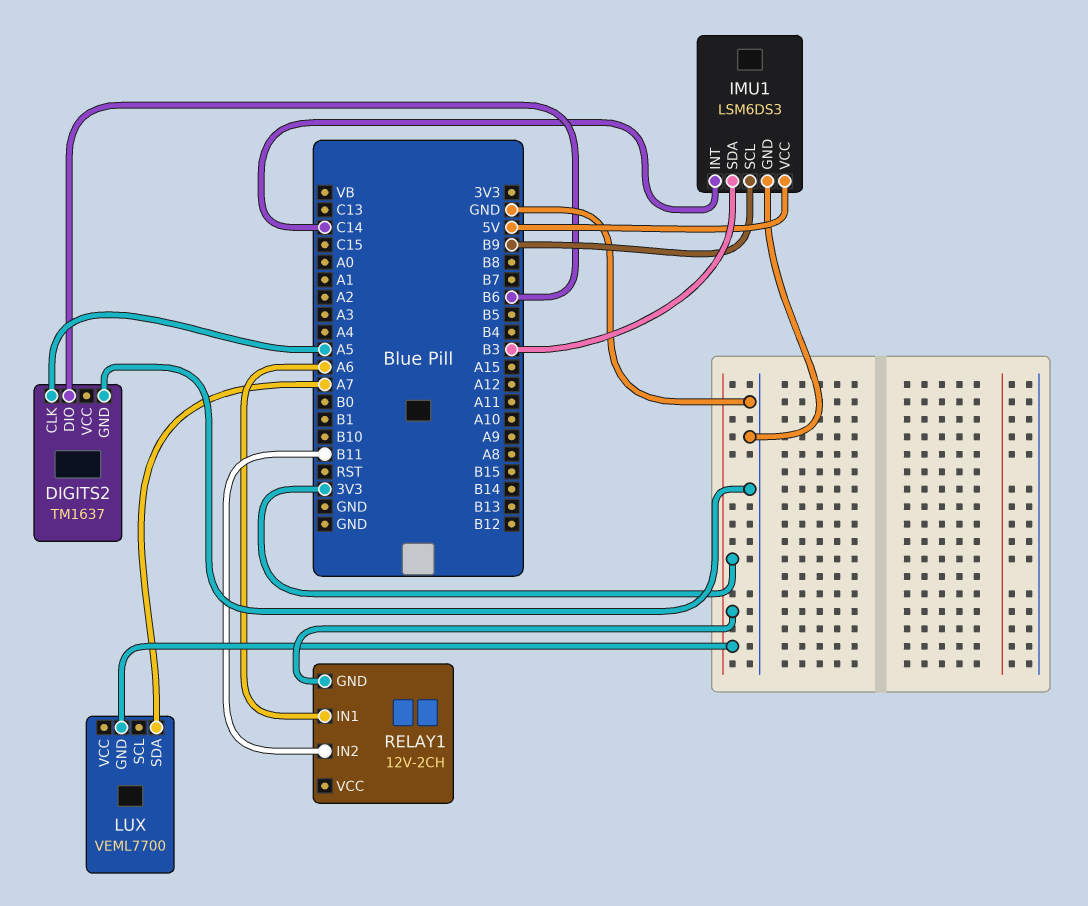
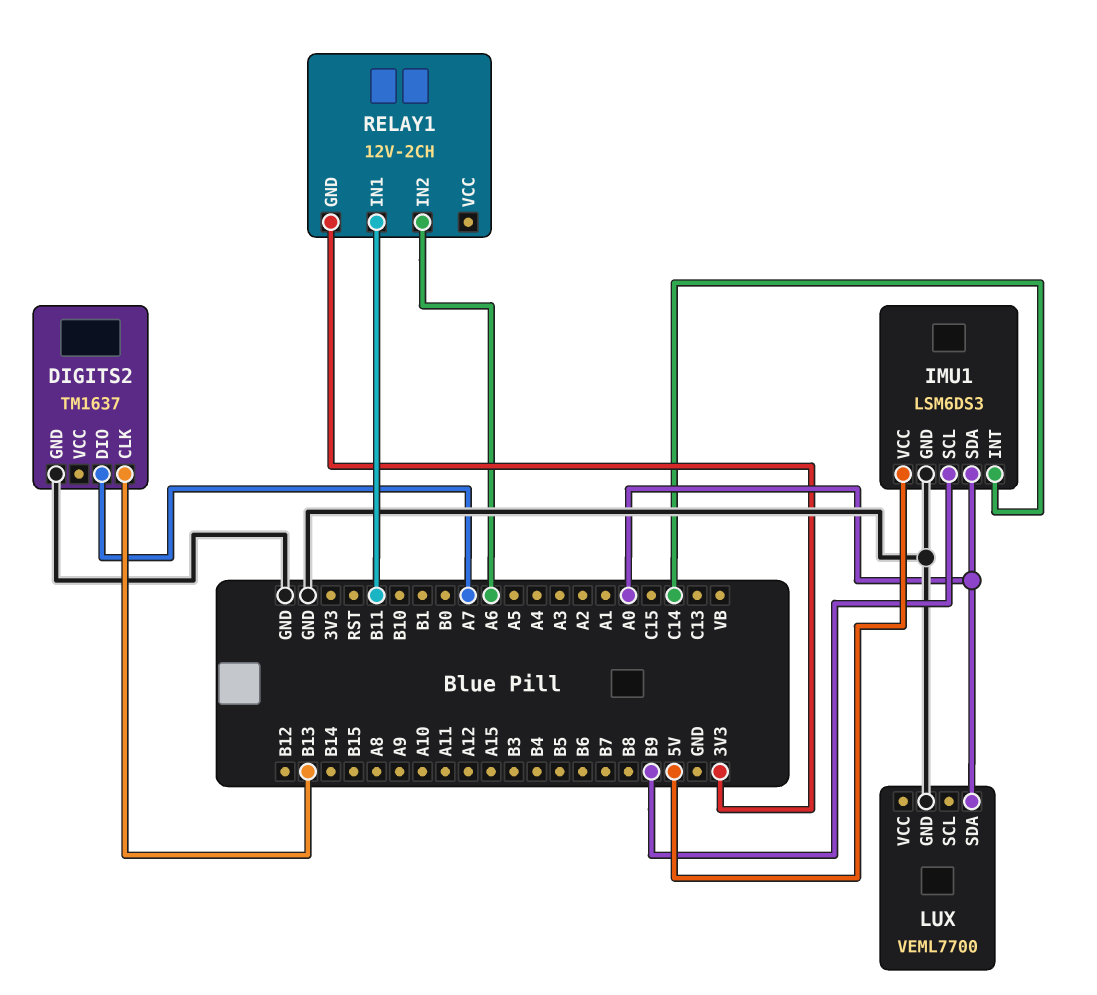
DIGITS2 pin CLK: A5 -> B13
DIGITS2 pin DIO: B6 -> A7
IMU1 pin SDA: B3 -> A0
LUX pin GND: 3V3 -> GND
LUX pin SDA: A7 -> A0
RELAY1 pin IN1: A6 -> B11
RELAY1 pin IN2: B11 -> A6

